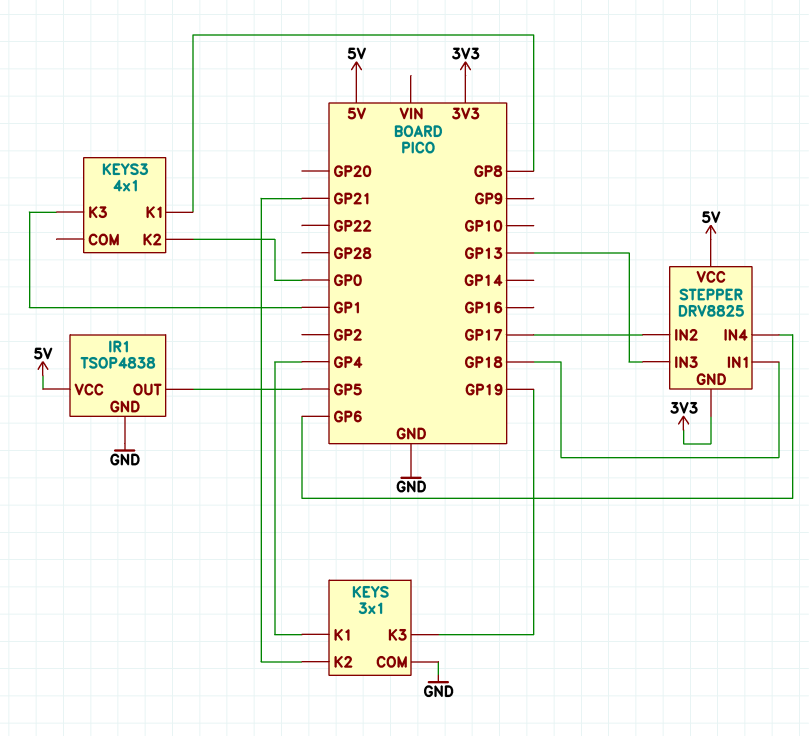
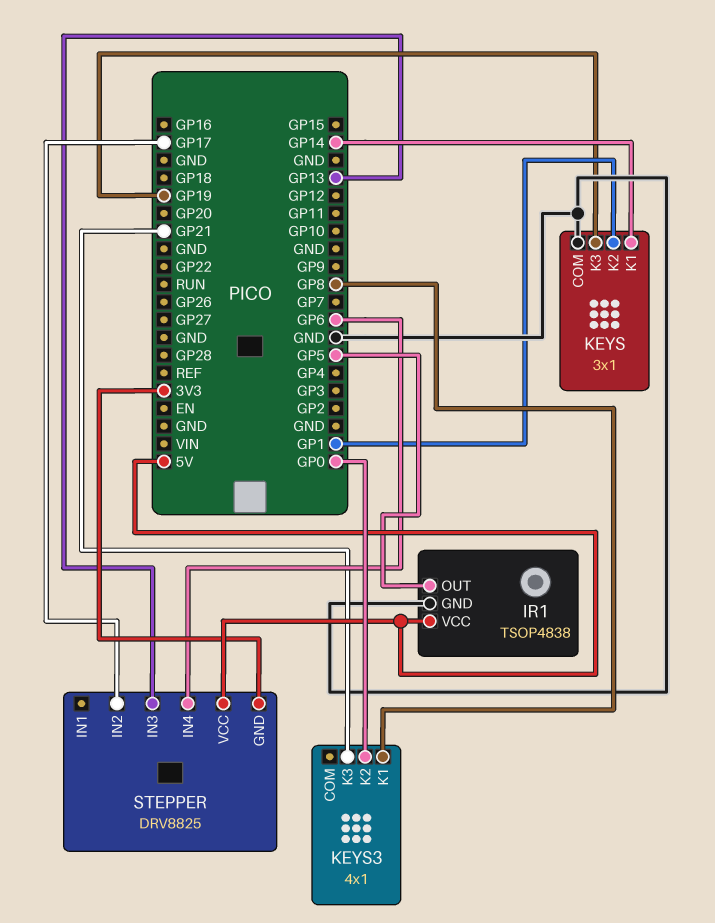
KEYS pin K1: GP4 -> GP14
KEYS pin K2: GP21 -> GP1
KEYS3 pin K3: GP1 -> GP21
STEPPER pin IN1: GP18 -> none

